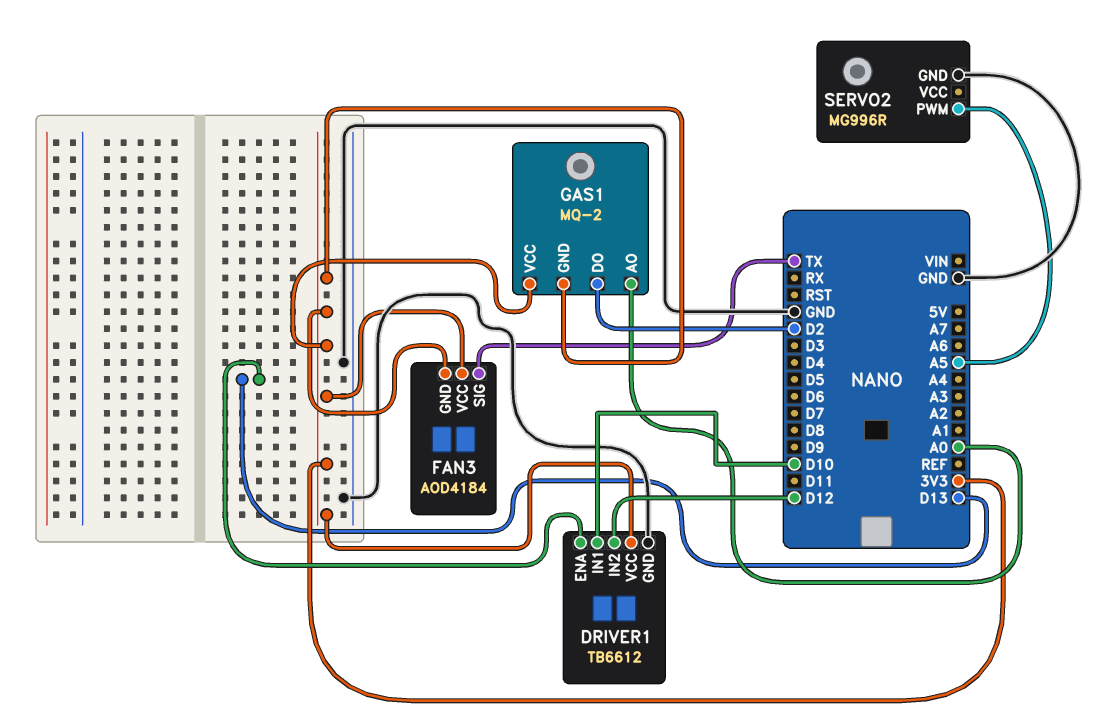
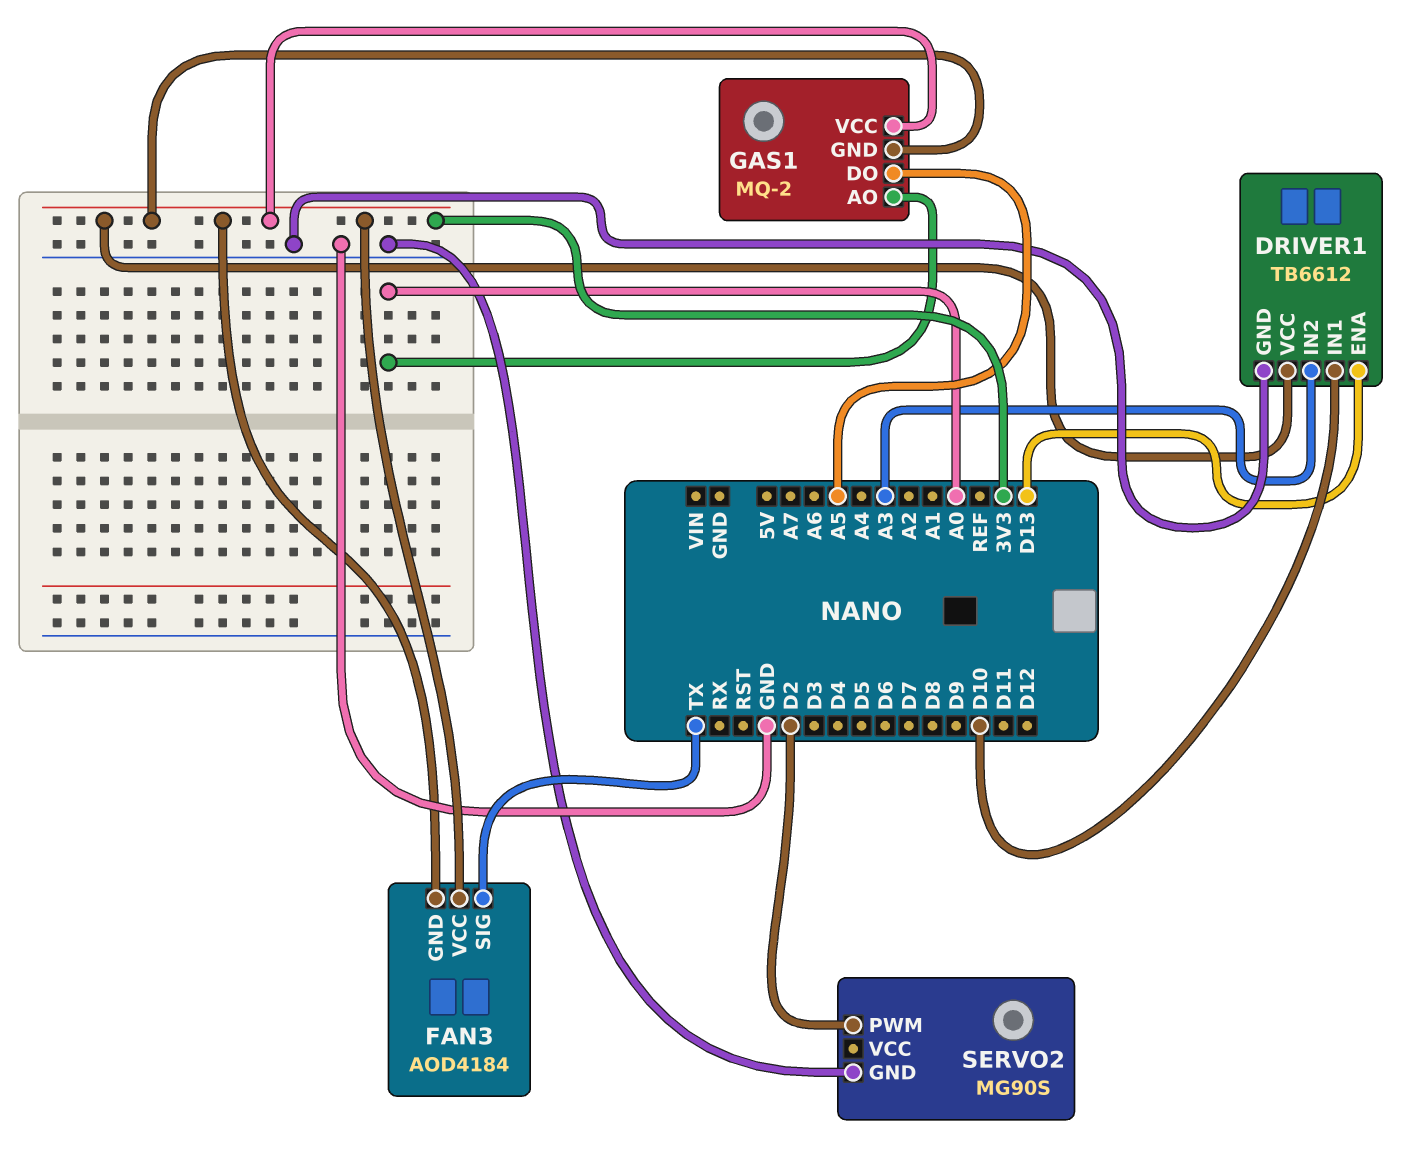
DRIVER1 pin IN2: D12 -> A3
GAS1 pin DO: D2 -> A5
SERVO2: MG996R -> MG90S
SERVO2 pin PWM: A5 -> D2

